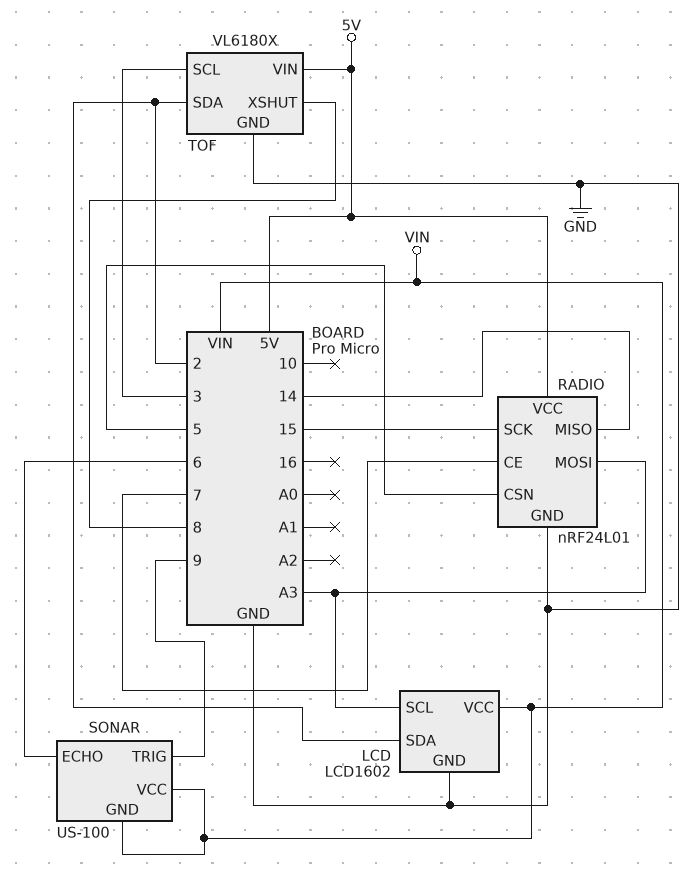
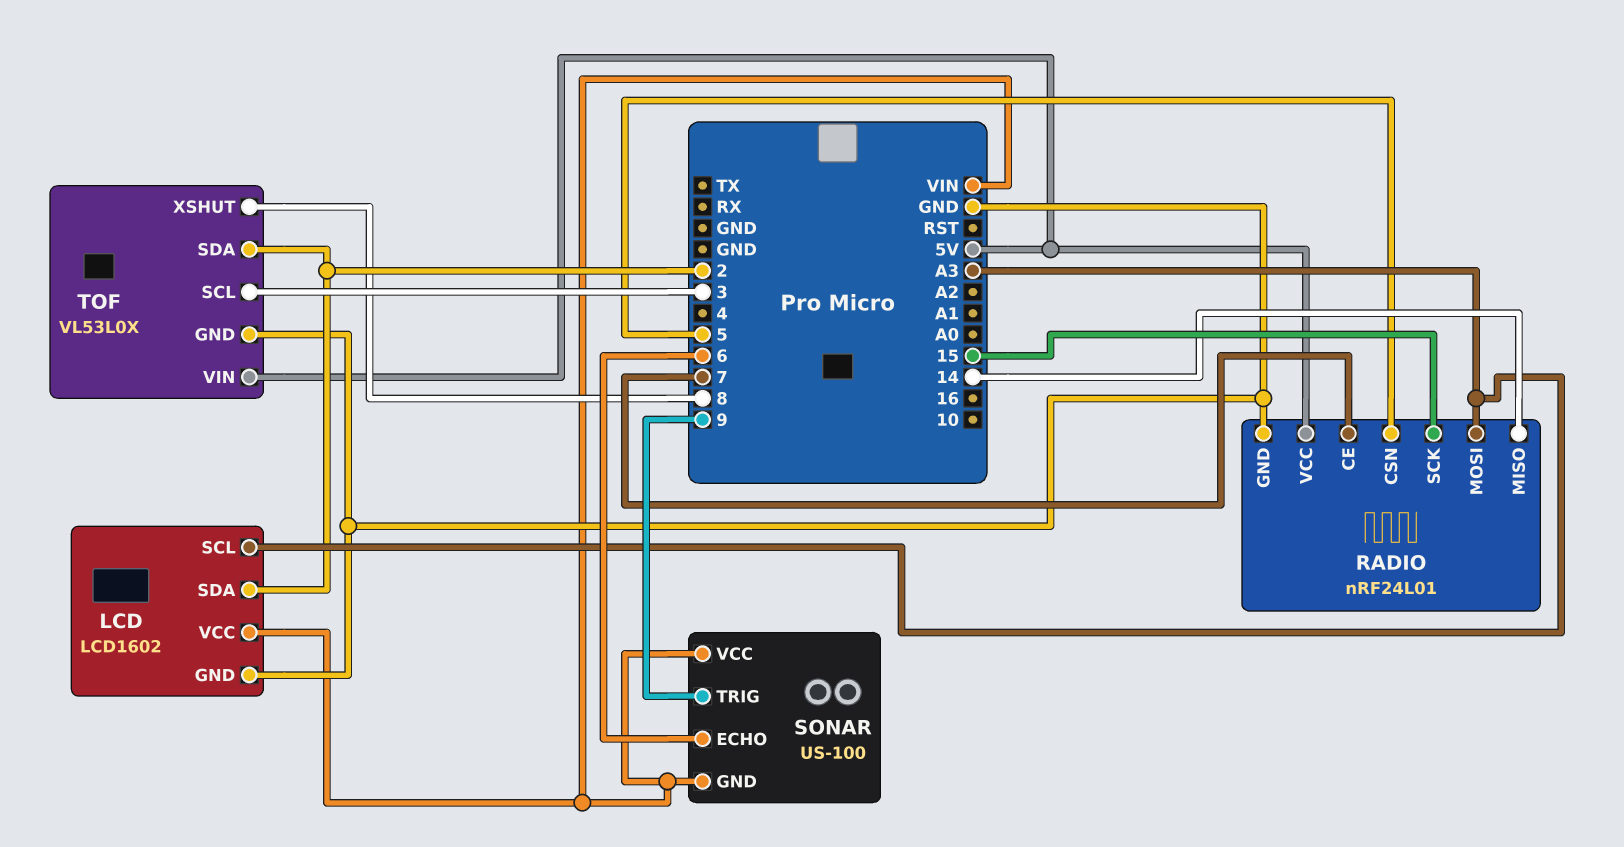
TOF: VL6180X -> VL53L0X

